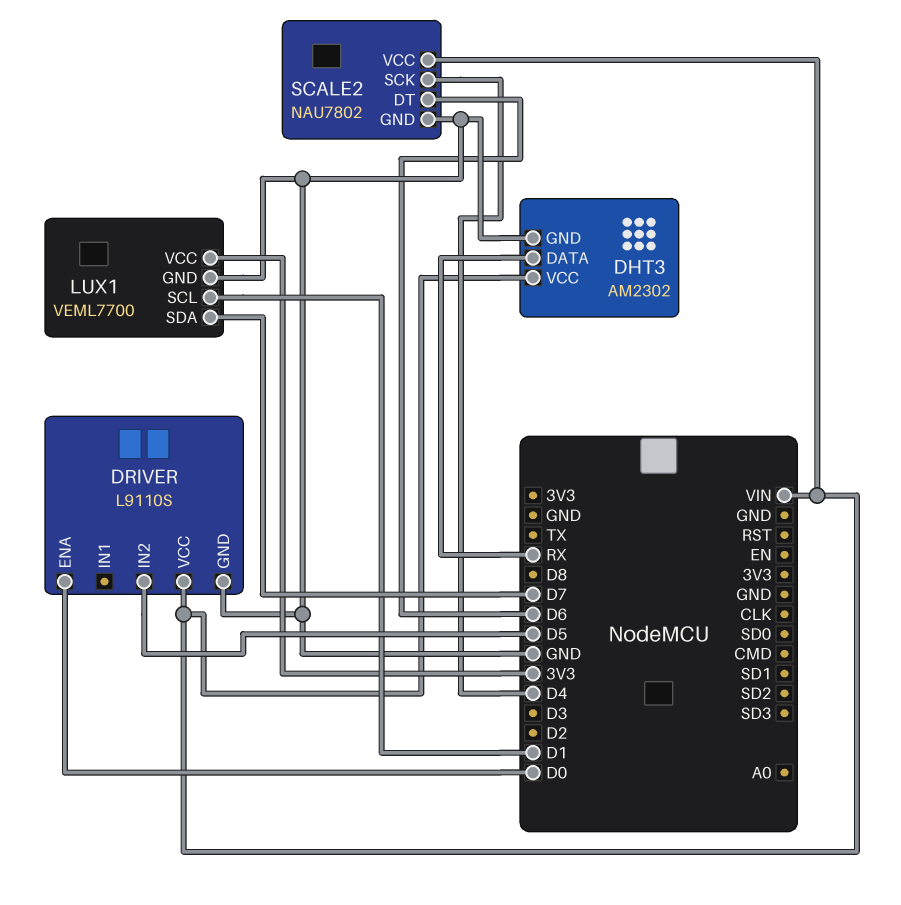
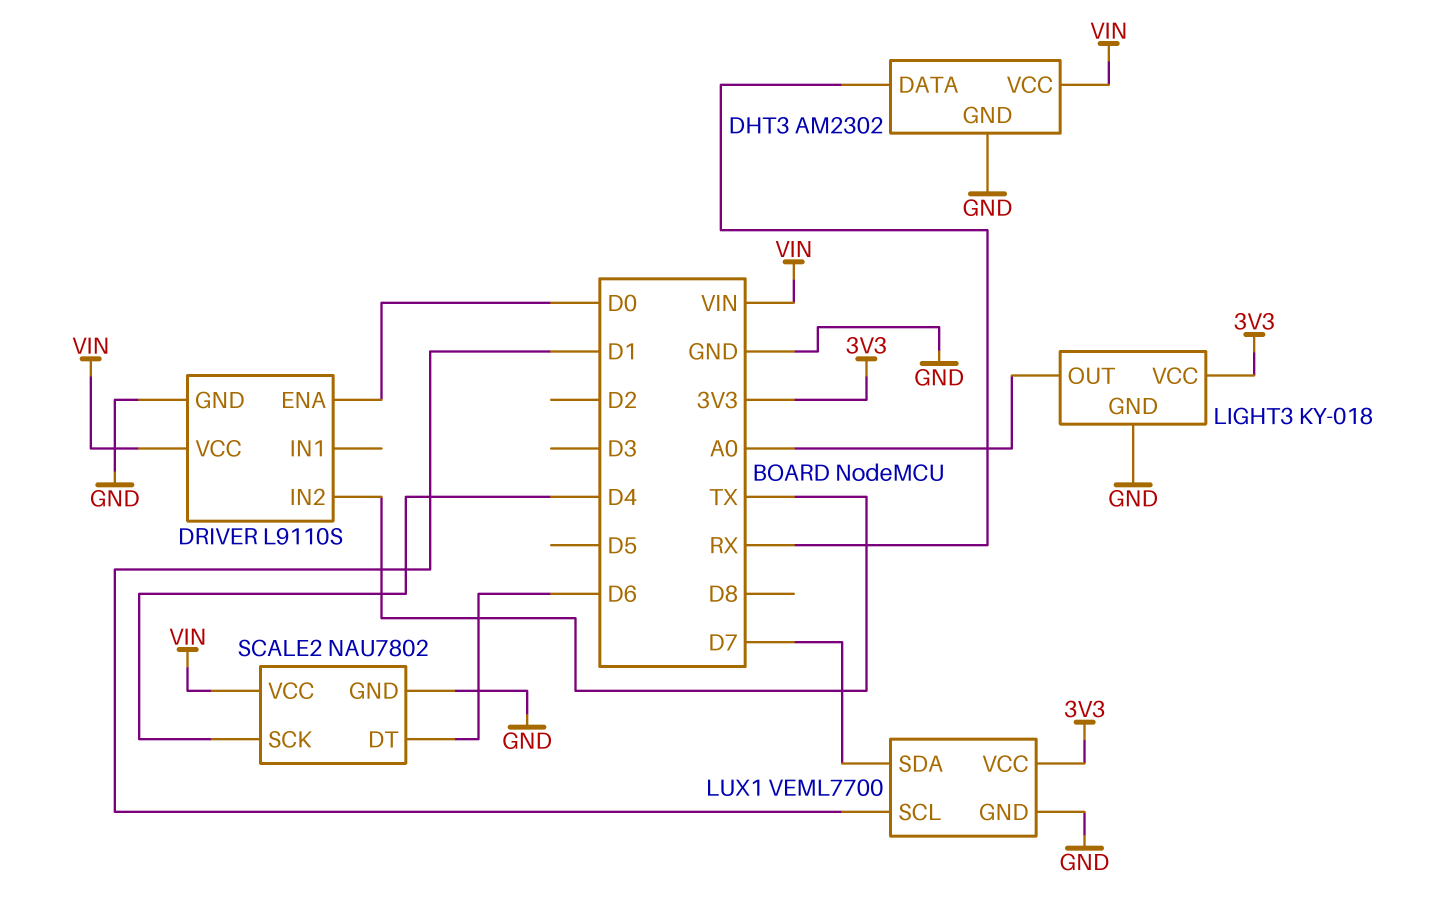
DRIVER pin IN2: D5 -> TX
LIGHT3: none -> KY-018
LIGHT3 pin GND: none -> GND
LIGHT3 pin OUT: none -> A0
LIGHT3 pin VCC: none -> 3V3

